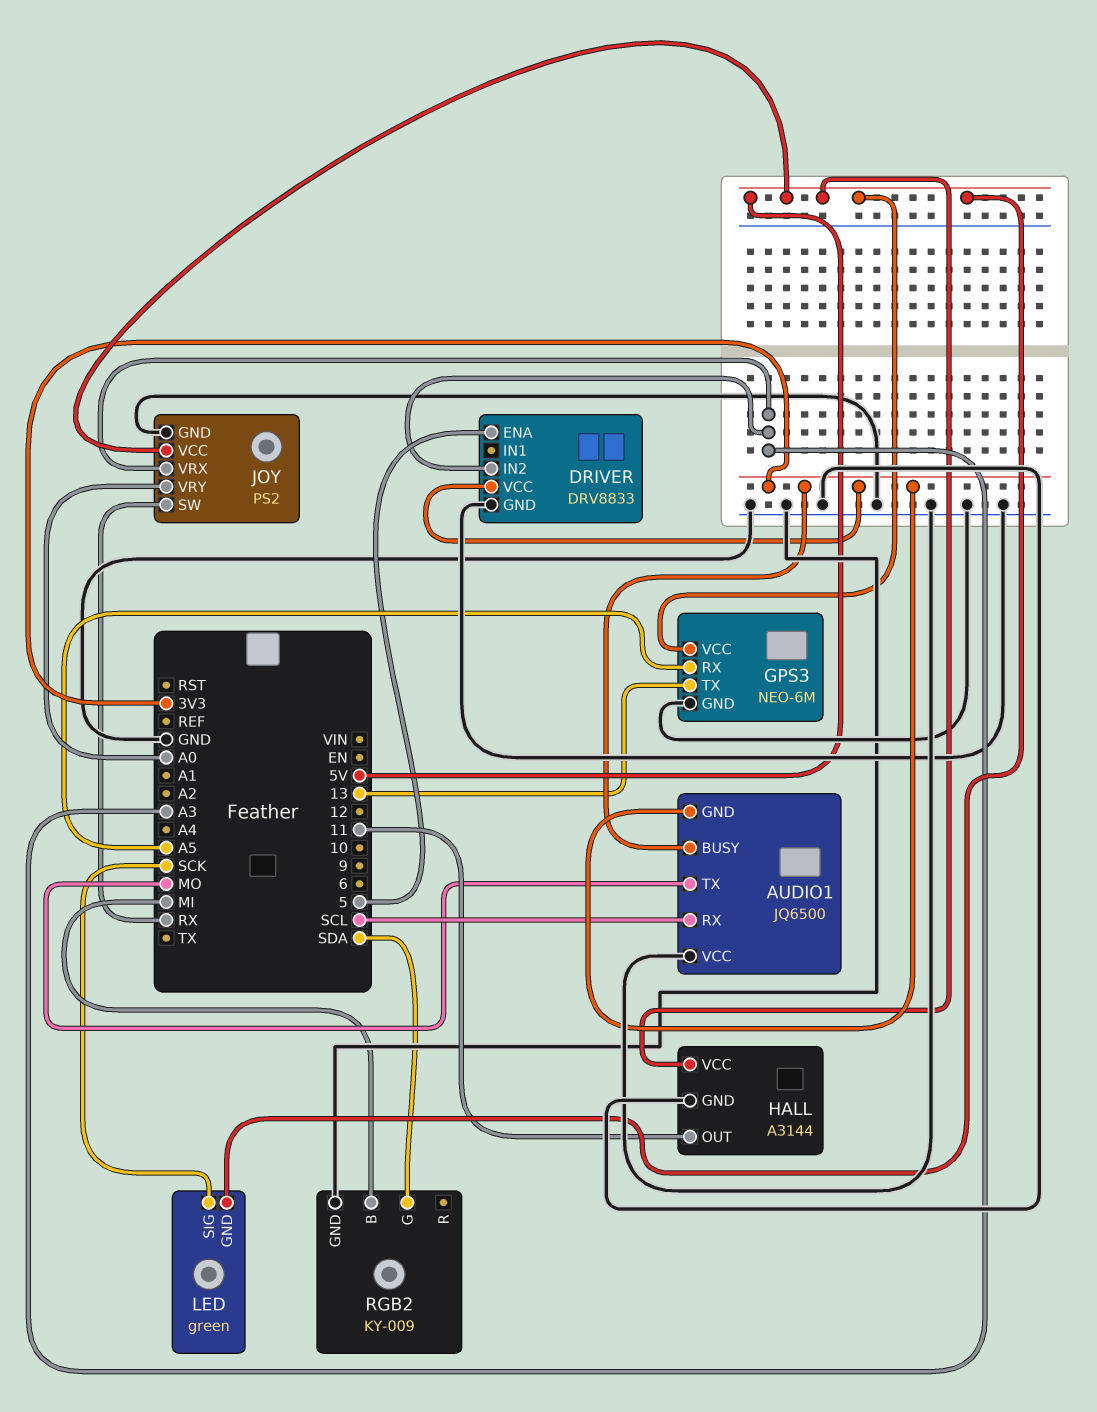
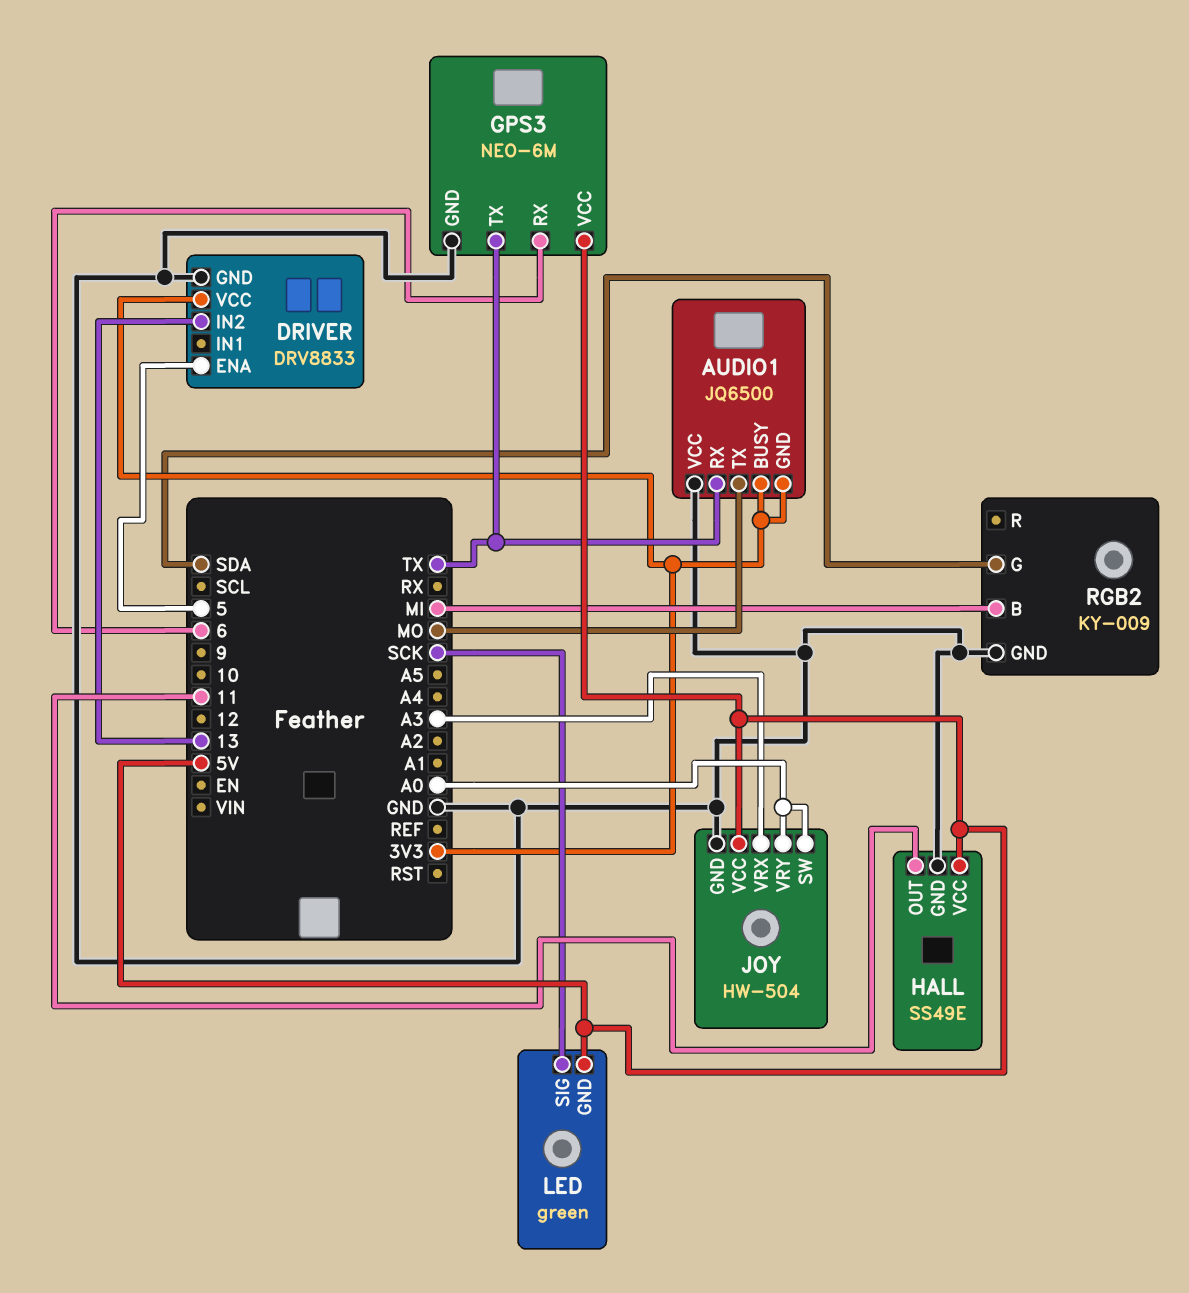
AUDIO1 pin RX: SCL -> TX
DRIVER pin IN2: A3 -> 13
GPS3 pin RX: A5 -> 6
GPS3 pin TX: 13 -> TX
HALL: A3144 -> SS49E
JOY: PS2 -> HW-504
JOY pin SW: RX -> A0

